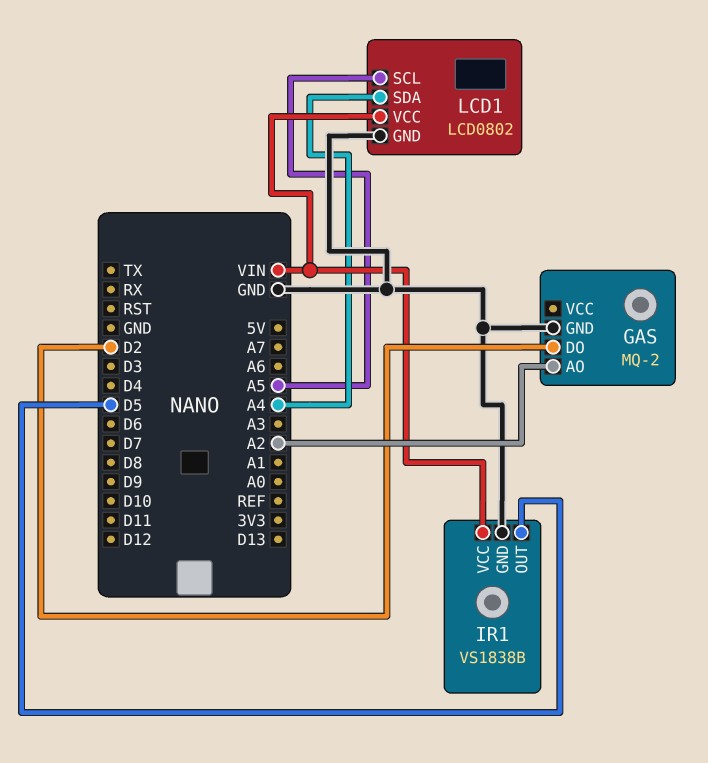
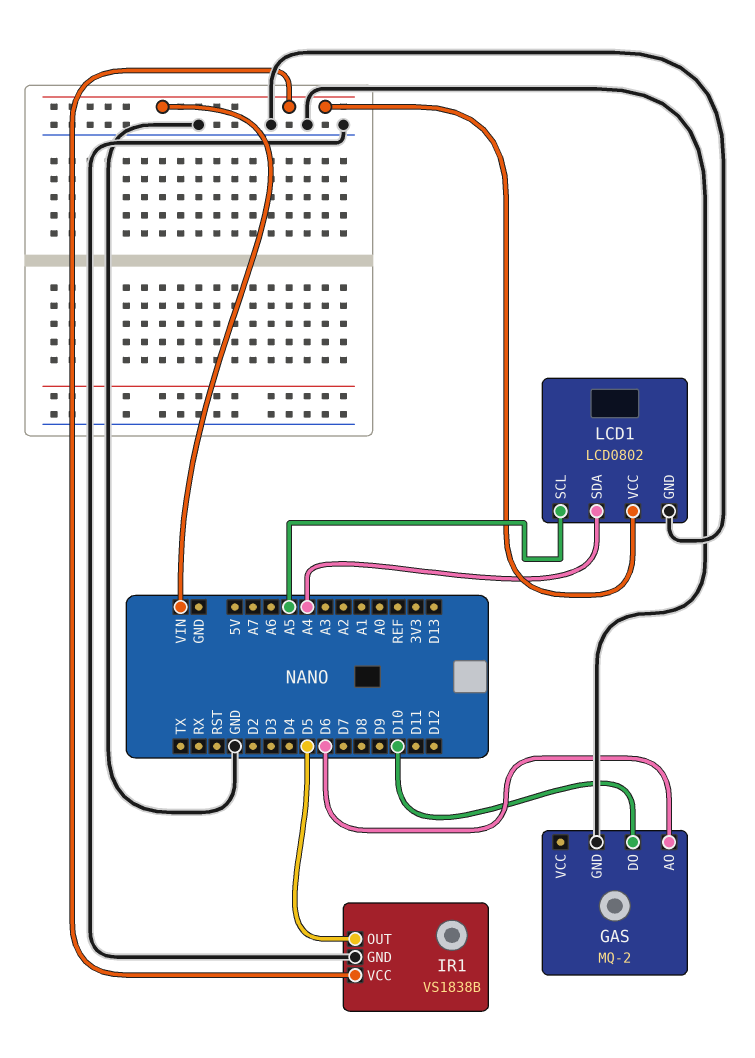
GAS pin AO: A2 -> D6
GAS pin DO: D2 -> D10

